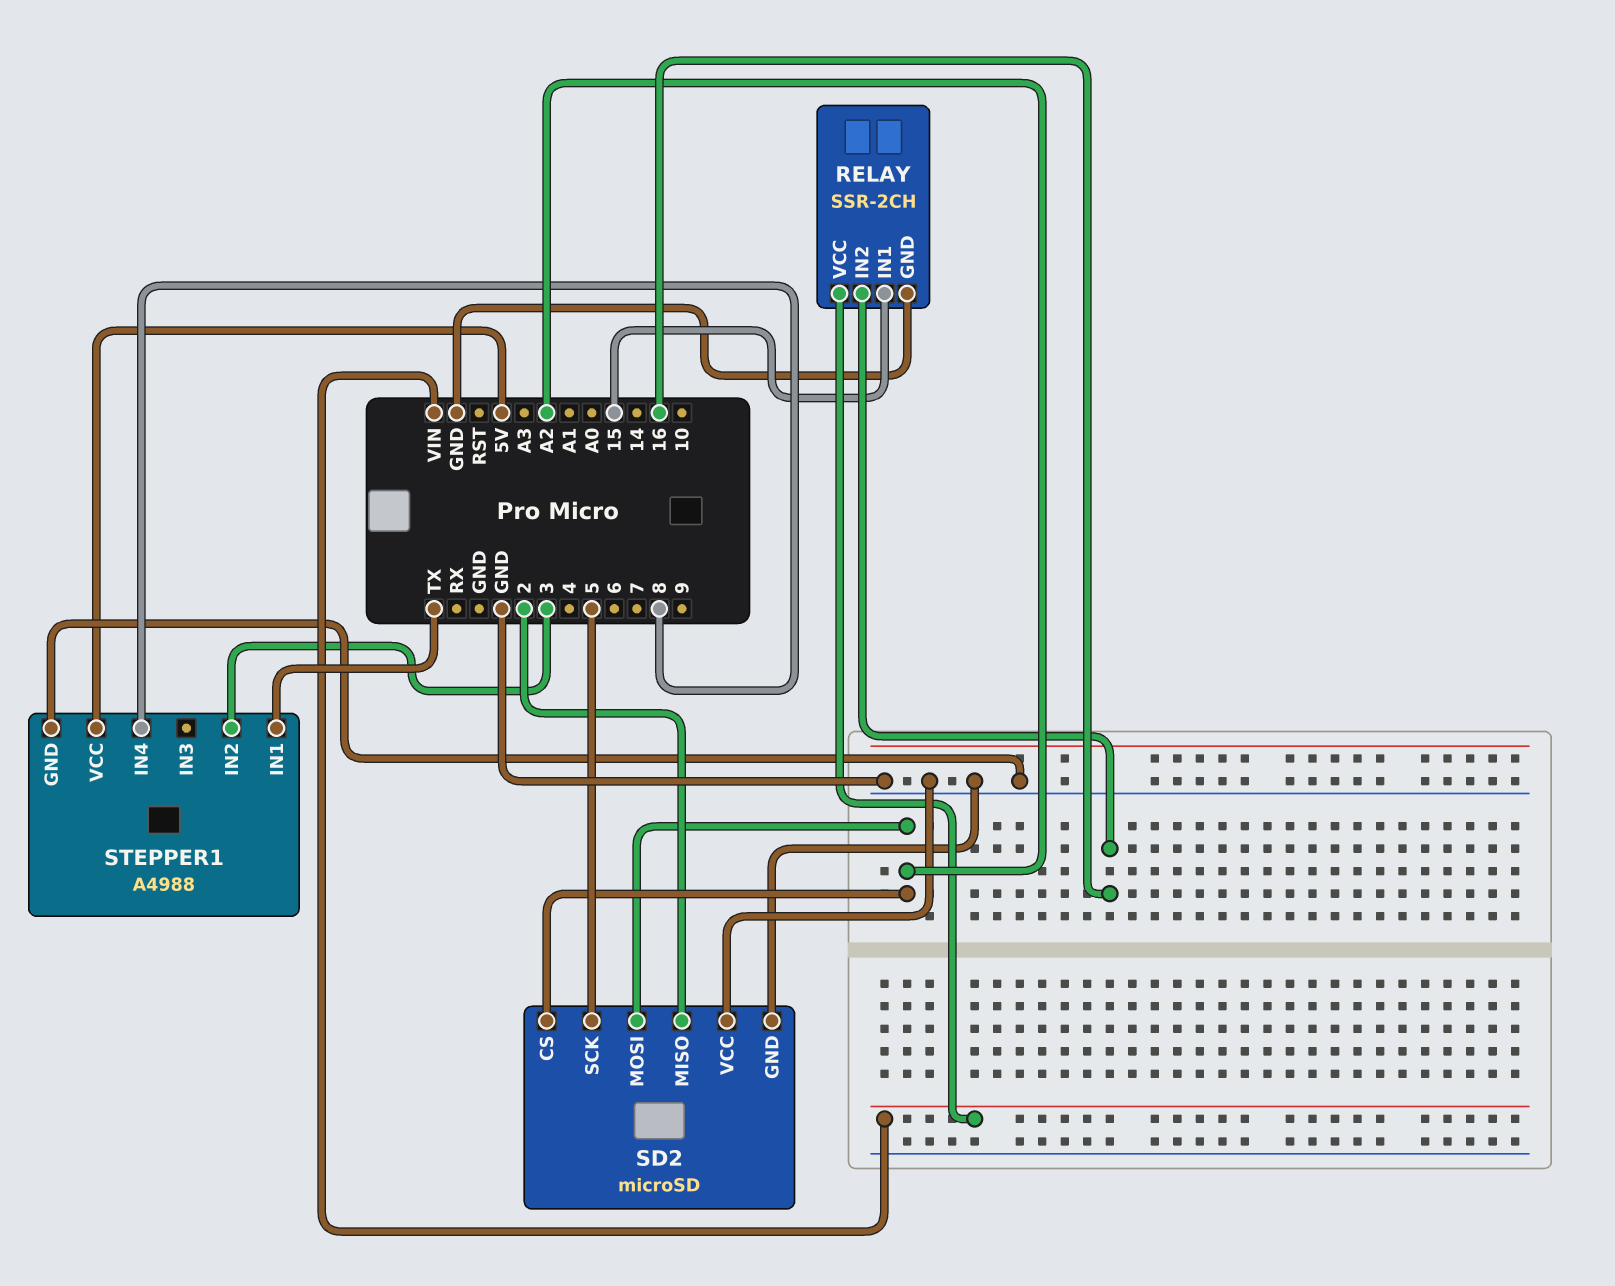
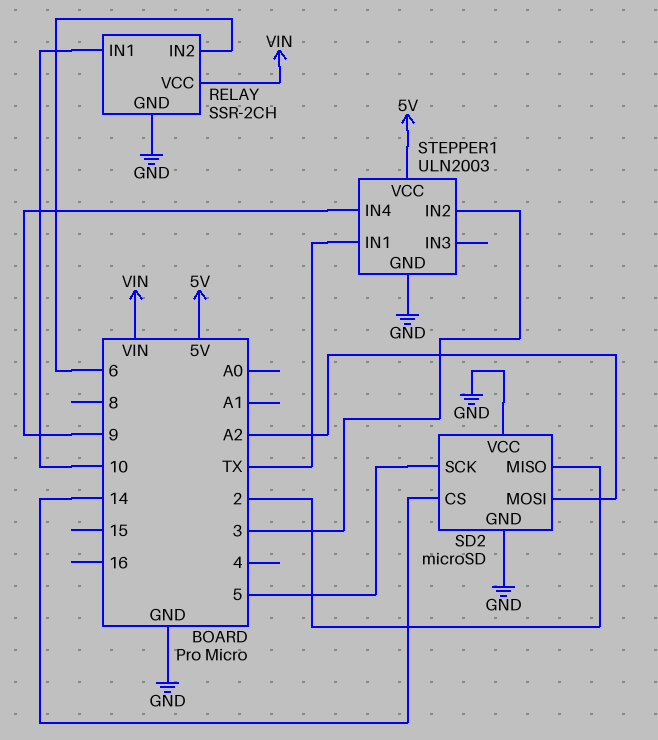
RELAY pin IN1: 15 -> 10
RELAY pin IN2: 16 -> 6
SD2 pin CS: A2 -> 14
STEPPER1: A4988 -> ULN2003
STEPPER1 pin IN4: 8 -> 9

